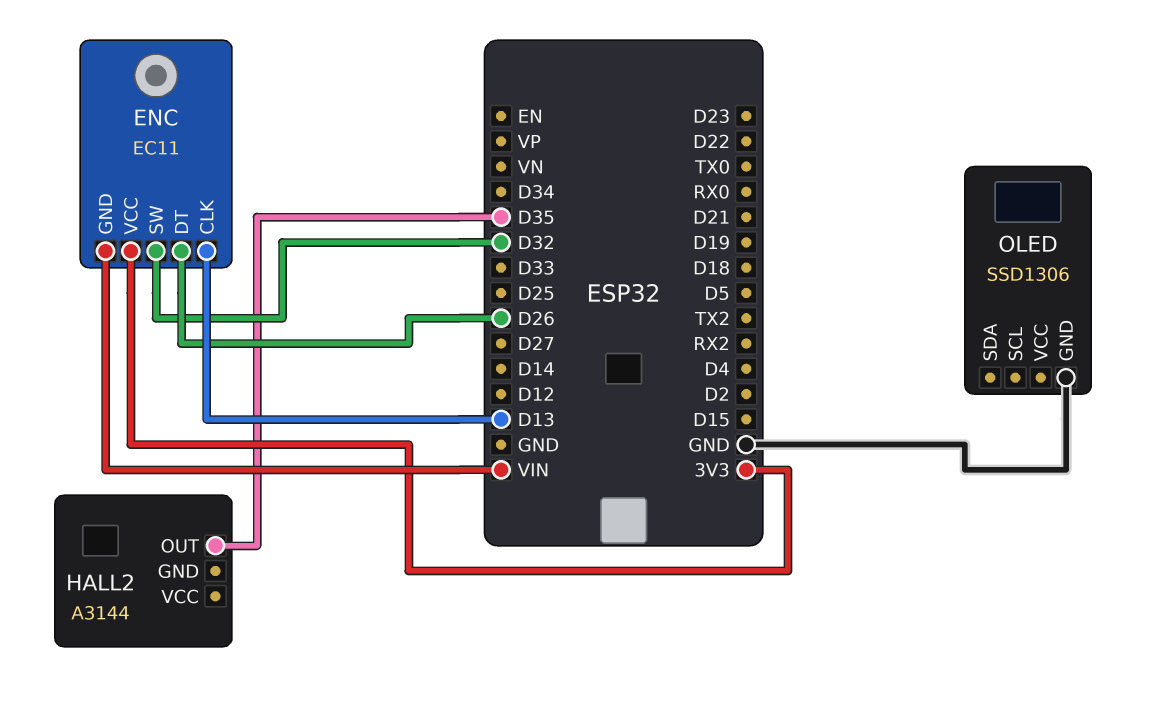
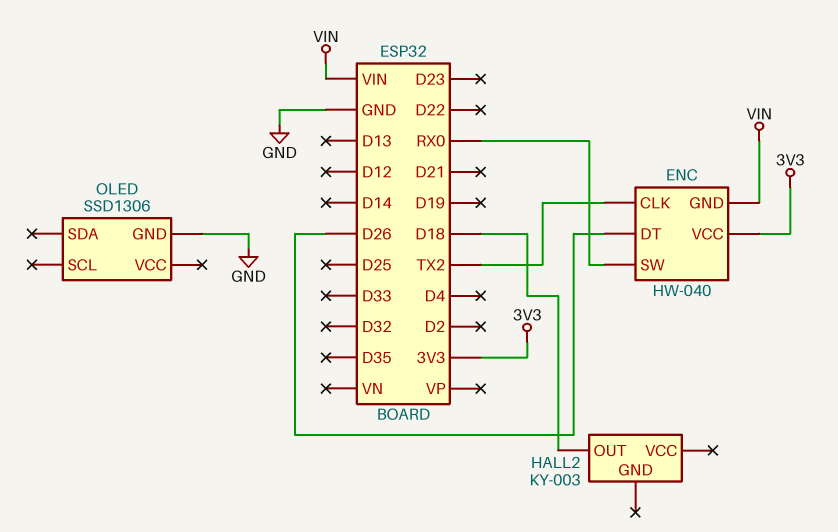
ENC: EC11 -> HW-040
ENC pin CLK: D13 -> TX2
ENC pin SW: D32 -> RX0
HALL2: A3144 -> KY-003
HALL2 pin OUT: D35 -> D18

